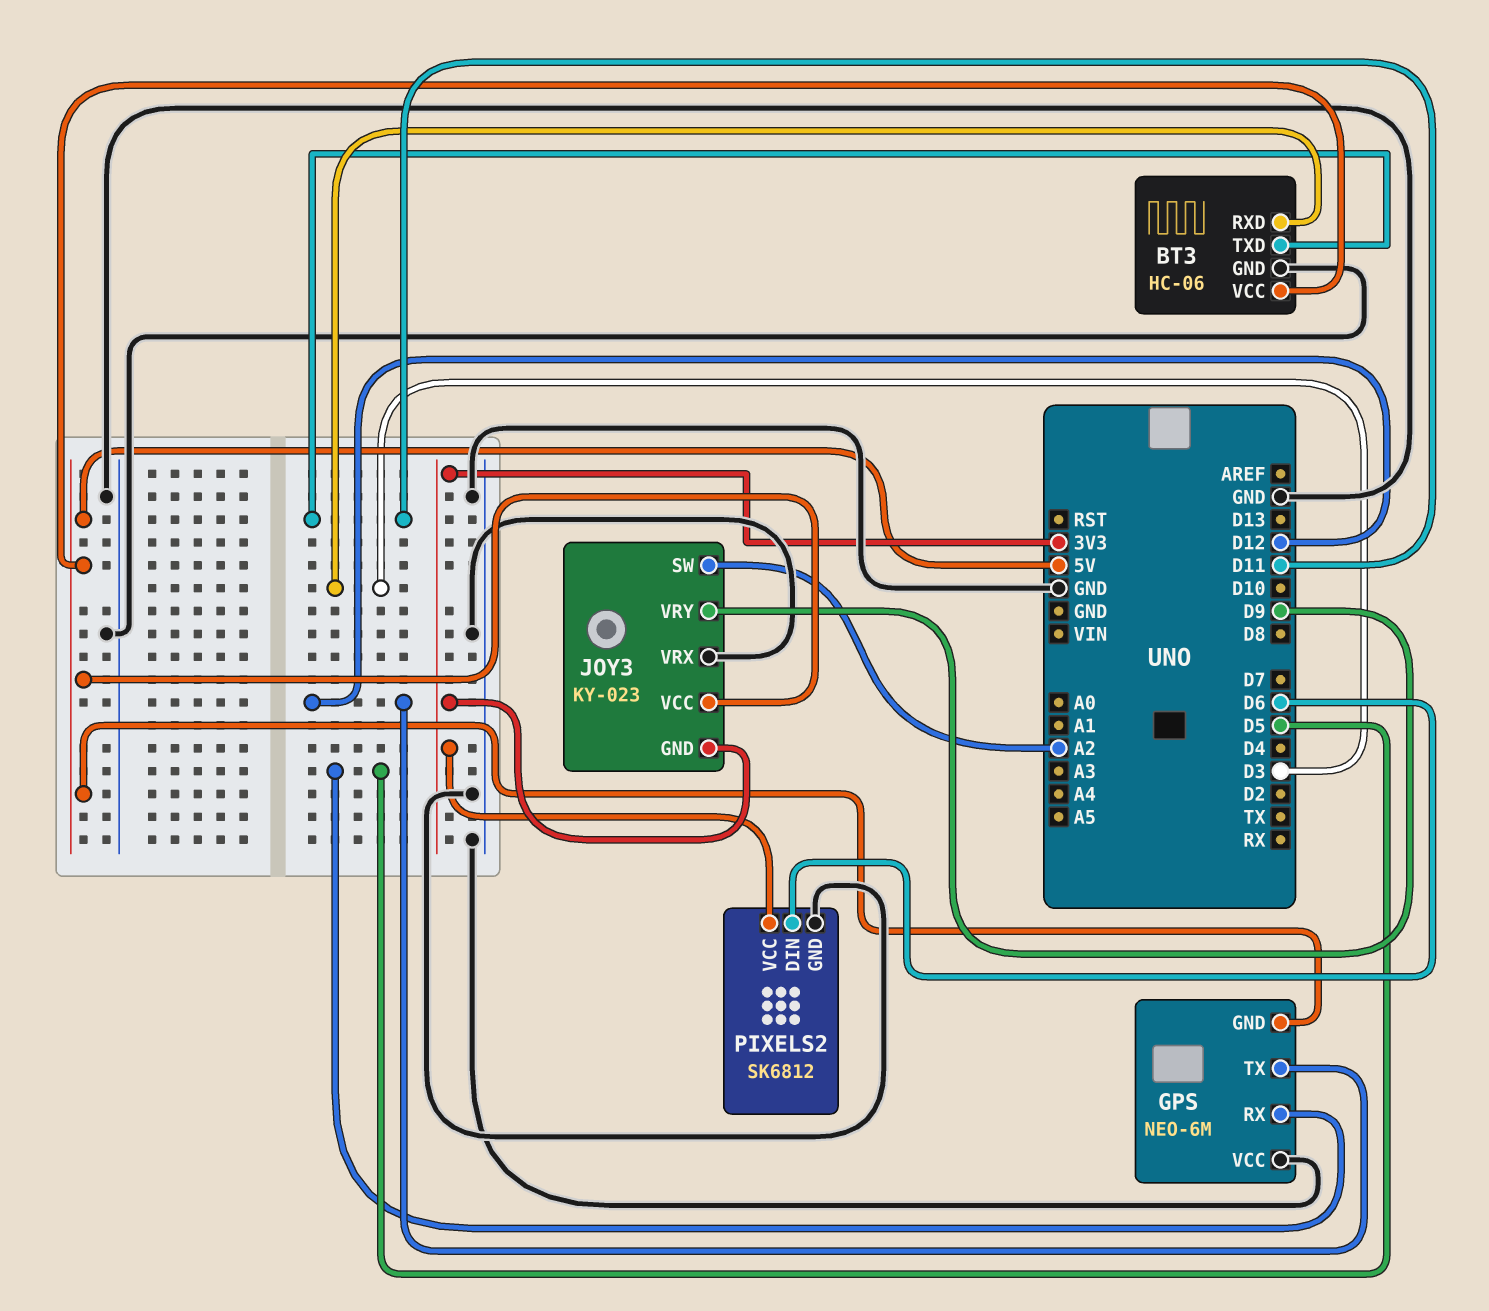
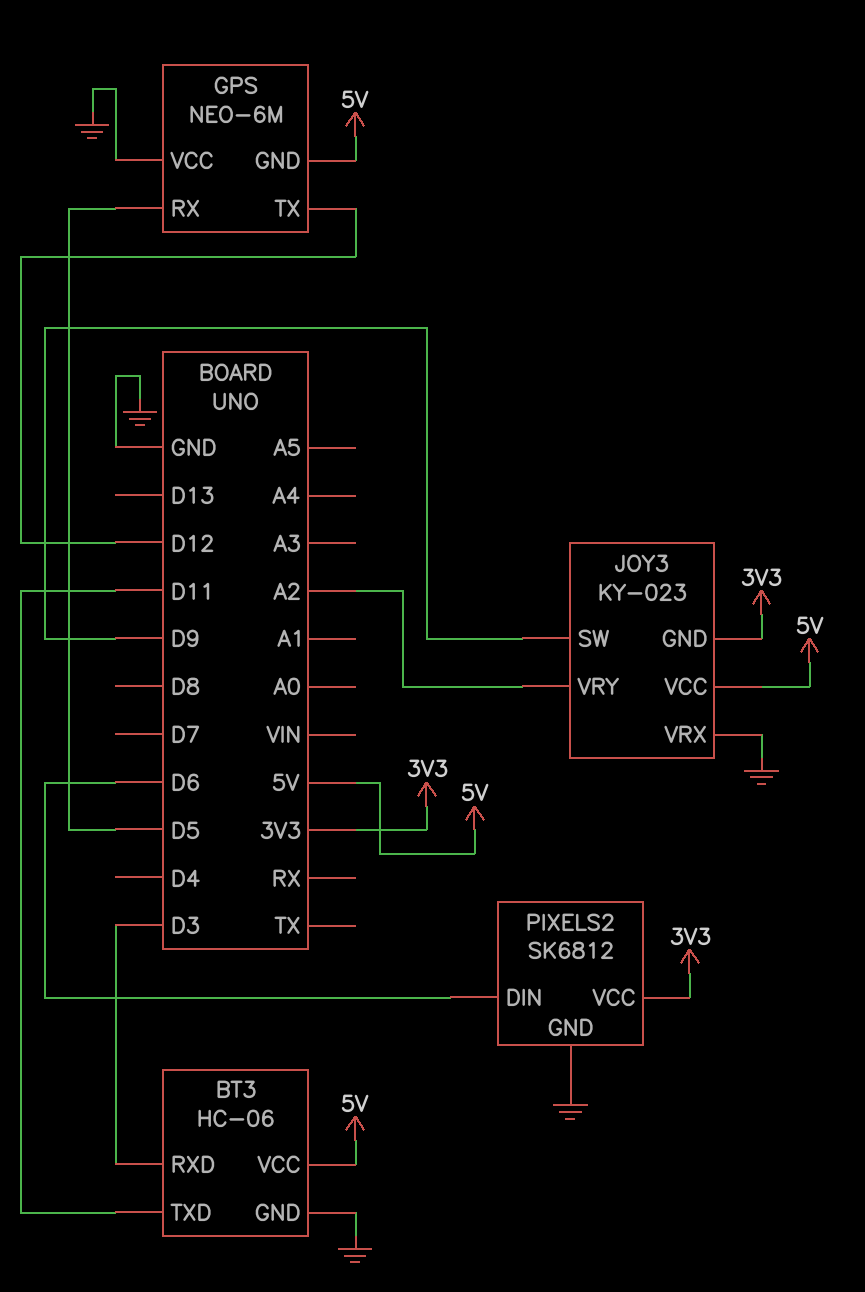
JOY3 pin SW: A2 -> D9
JOY3 pin VRY: D9 -> A2

